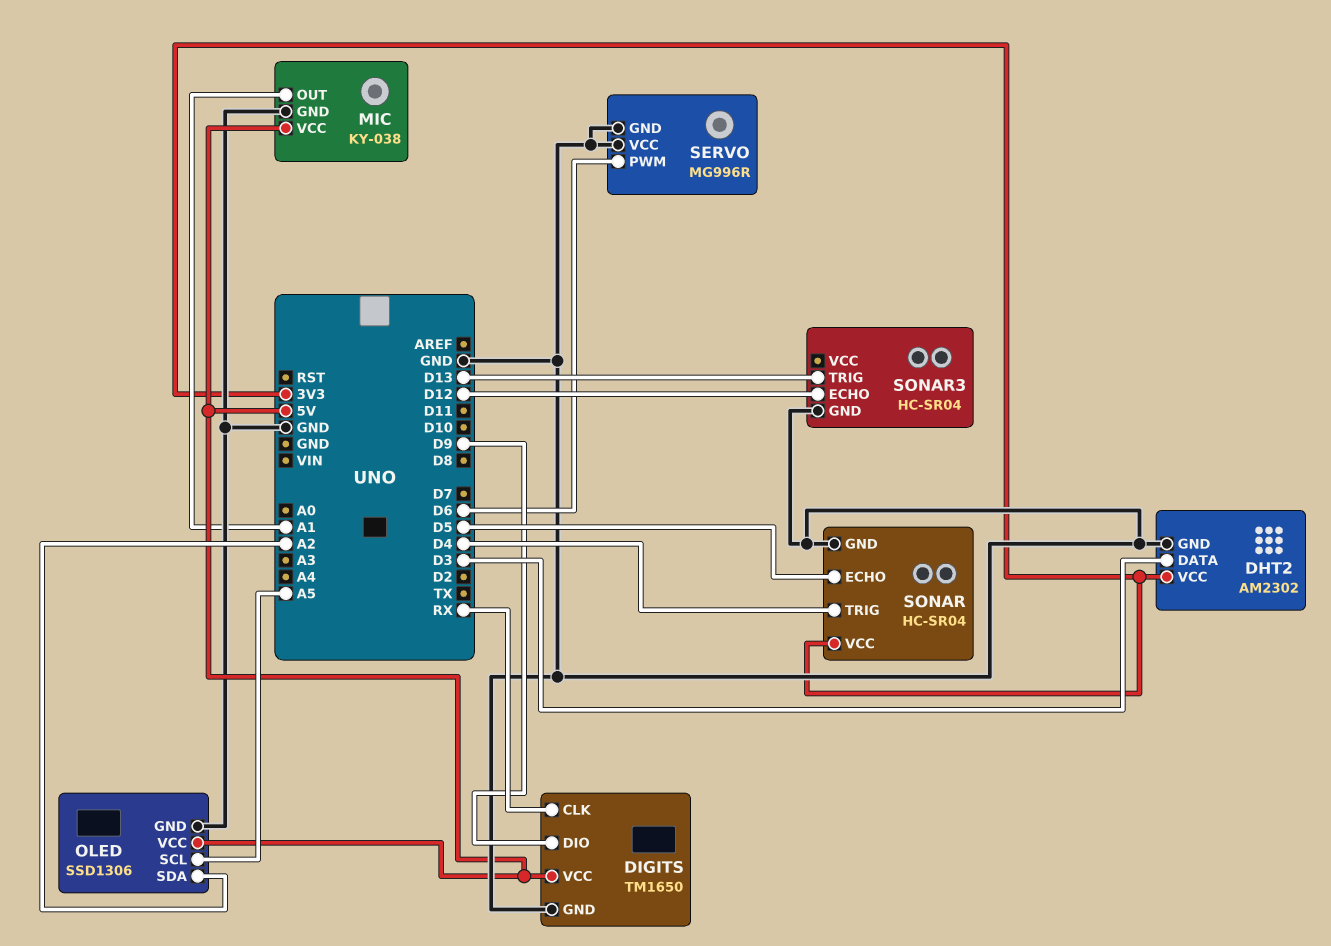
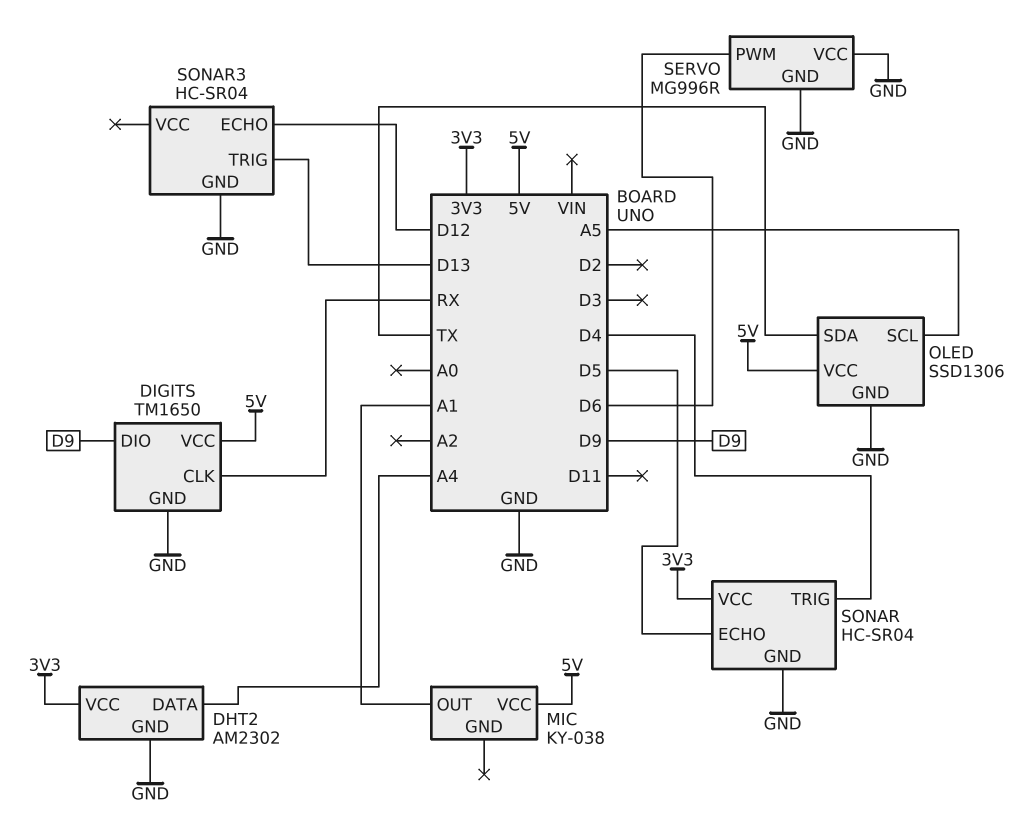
DHT2 pin DATA: D3 -> A4
MIC pin GND: GND -> none
OLED pin SDA: A2 -> TX

